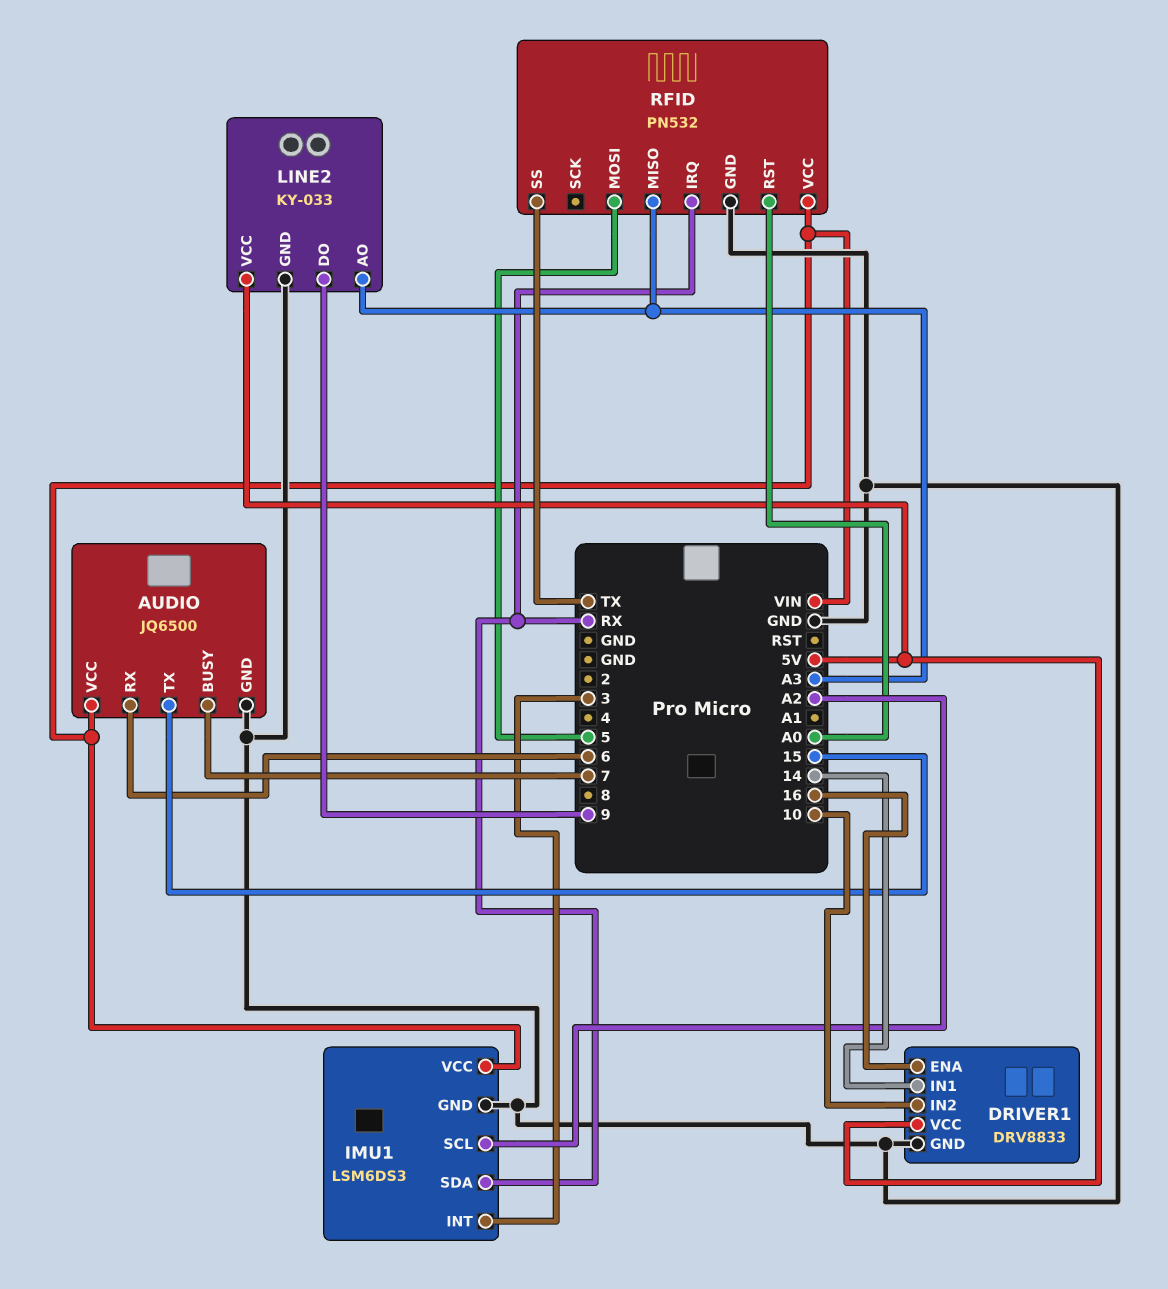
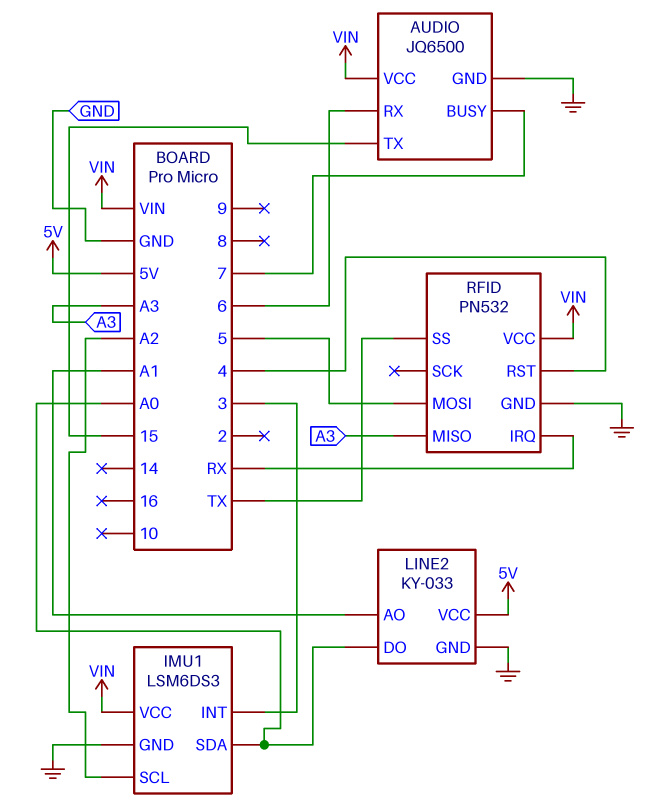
DRIVER1: DRV8833 -> none
DRIVER1 pin ENA: 16 -> none
DRIVER1 pin GND: GND -> none
DRIVER1 pin IN1: 14 -> none
DRIVER1 pin IN2: 10 -> none
DRIVER1 pin VCC: 5V -> none
IMU1 pin SDA: RX -> A0
LINE2 pin AO: A3 -> A1
LINE2 pin DO: 9 -> A0
RFID pin RST: A0 -> 4

